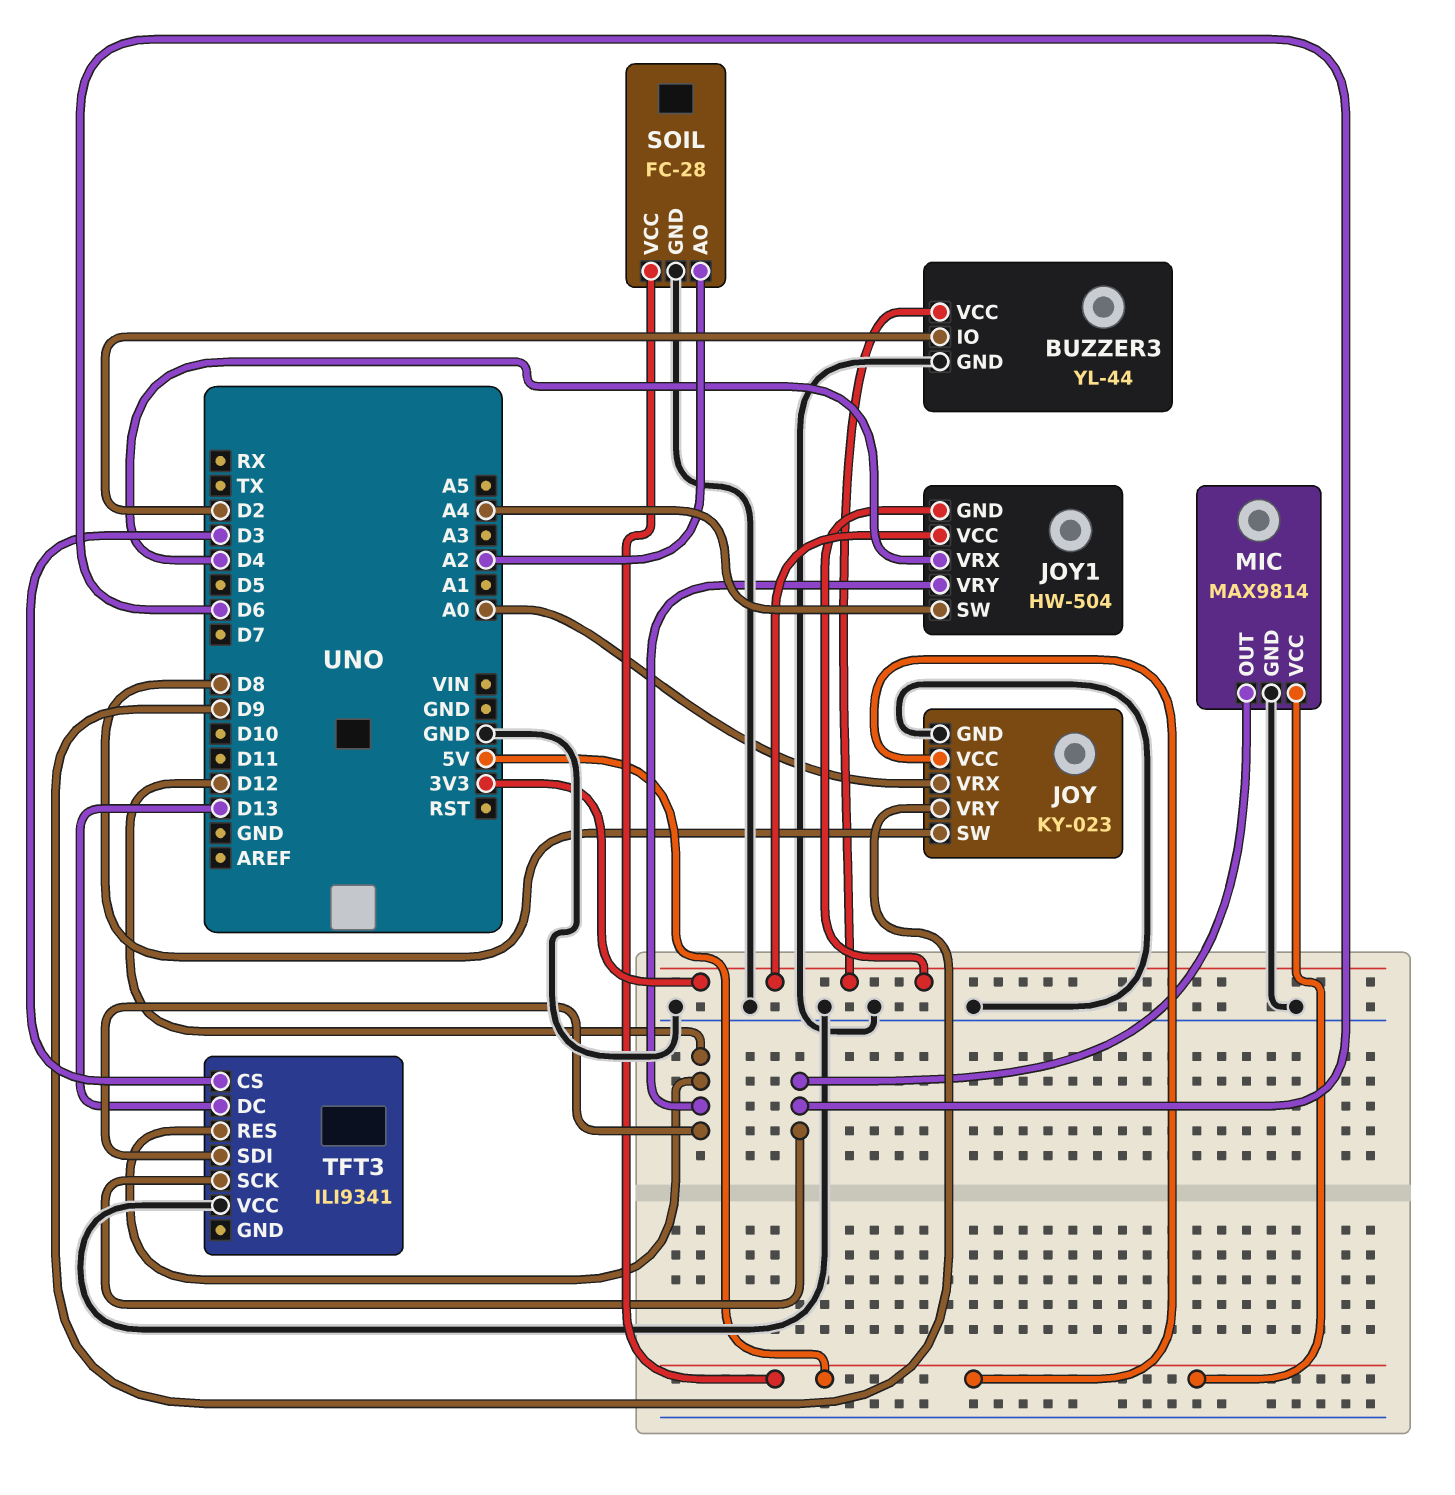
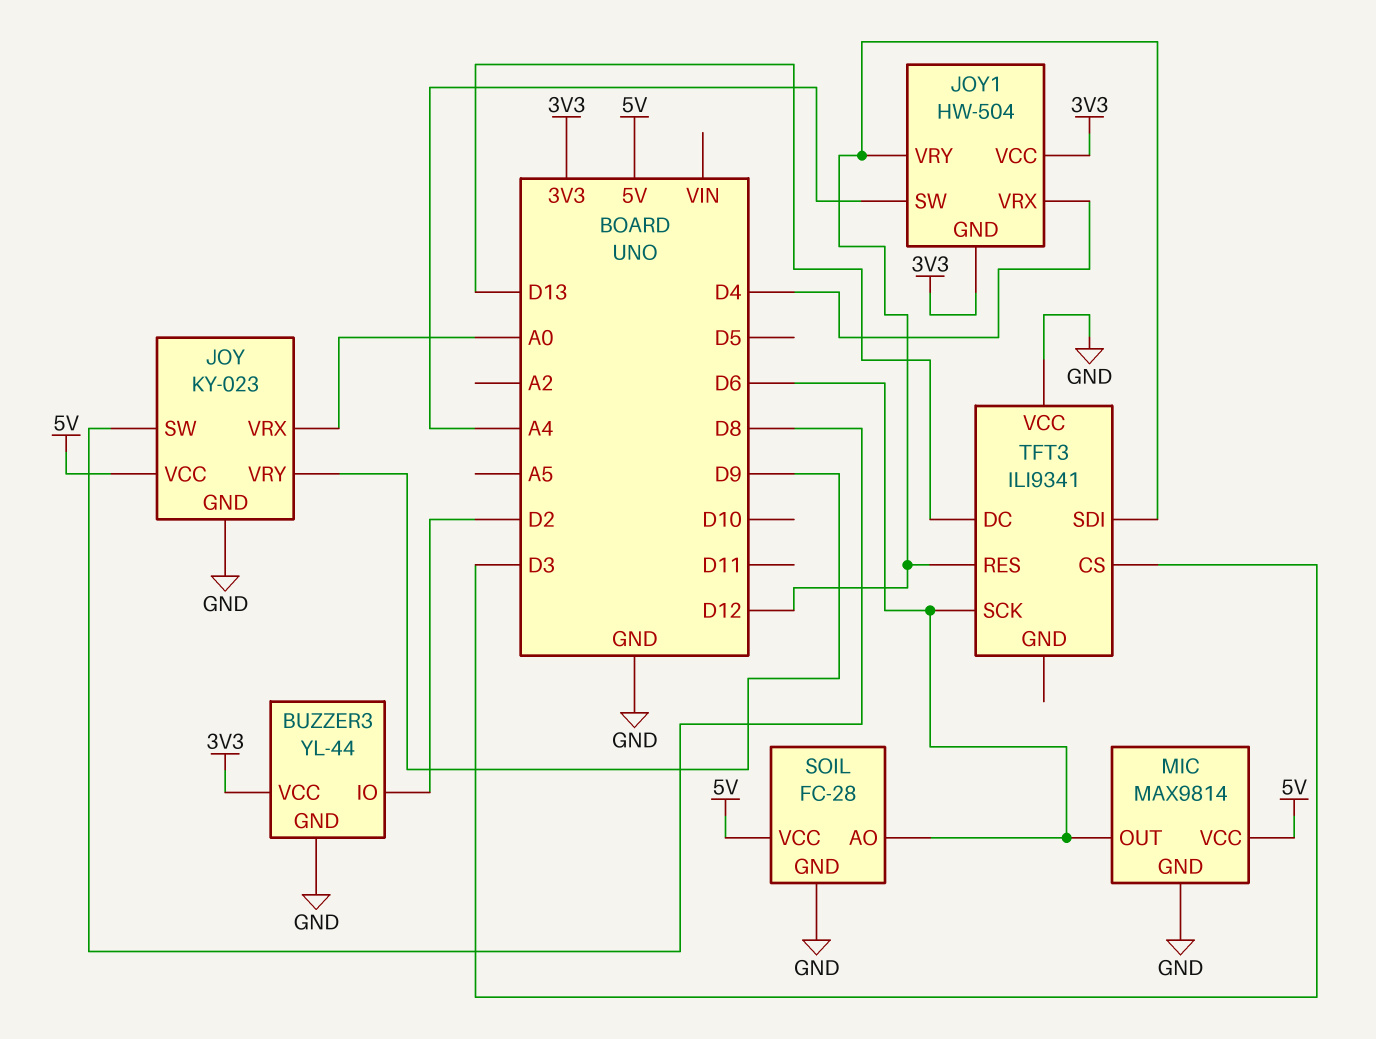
SOIL pin AO: A2 -> D6

